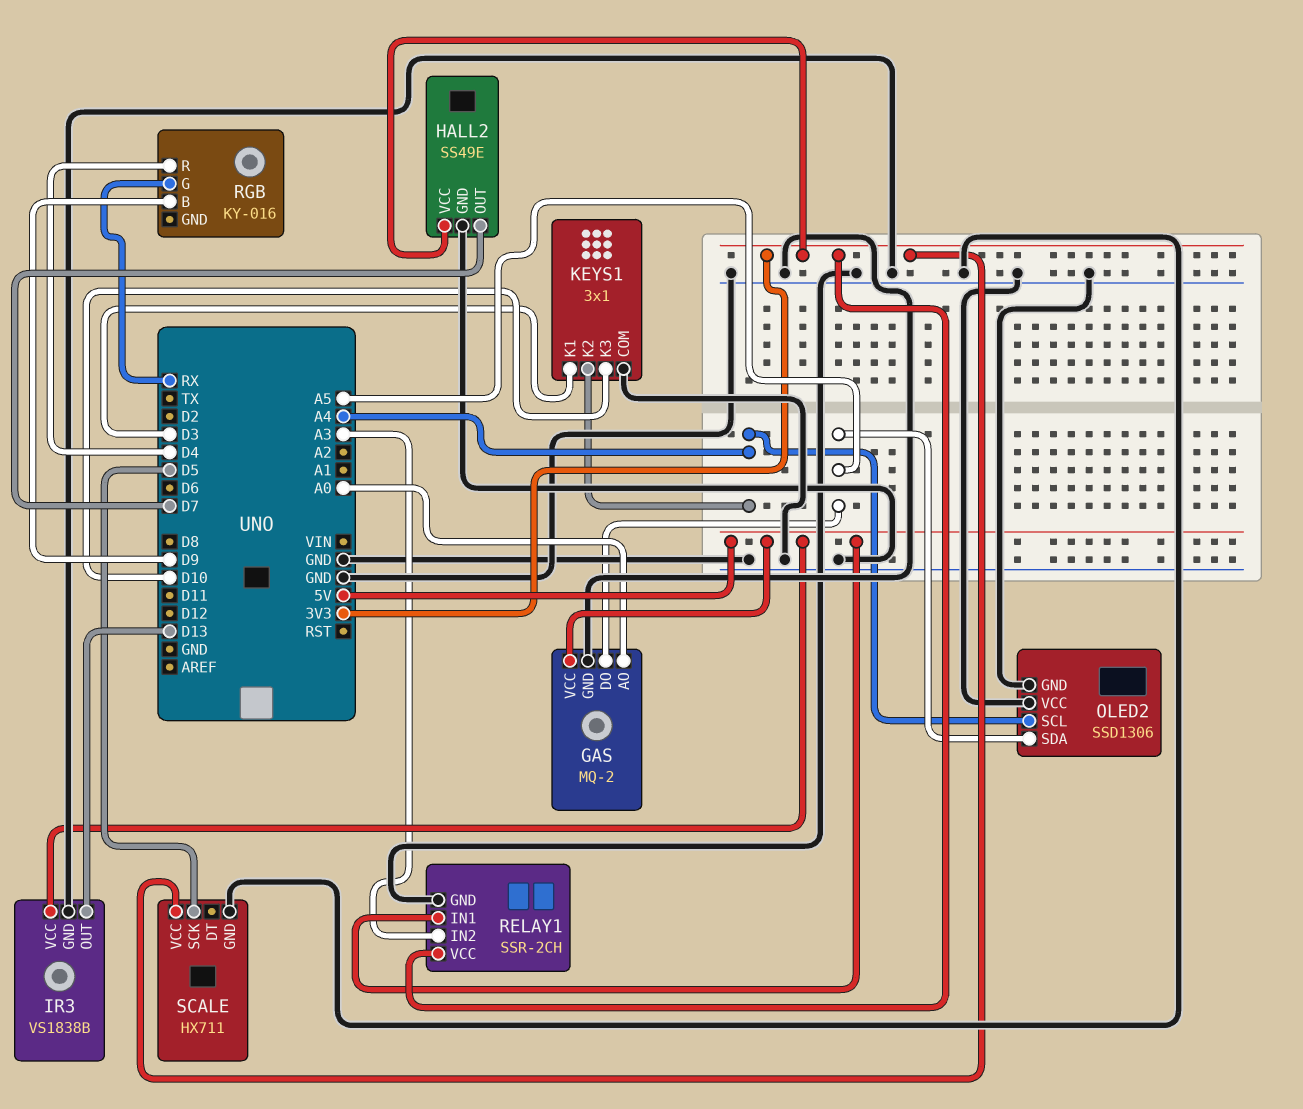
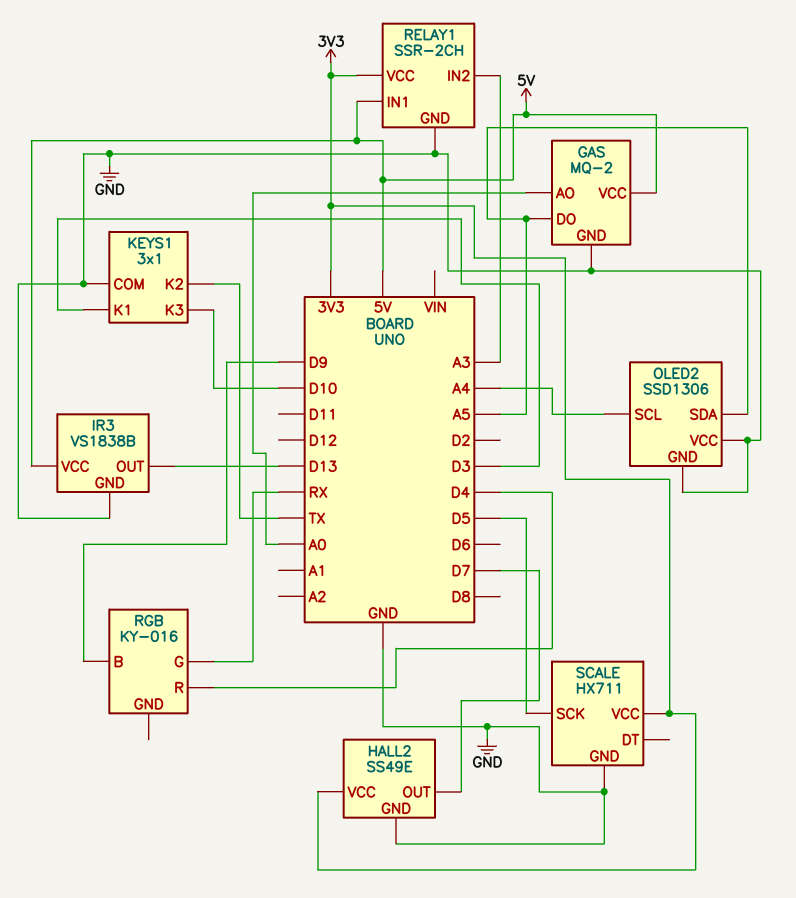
KEYS1 pin K2: A4 -> TX

